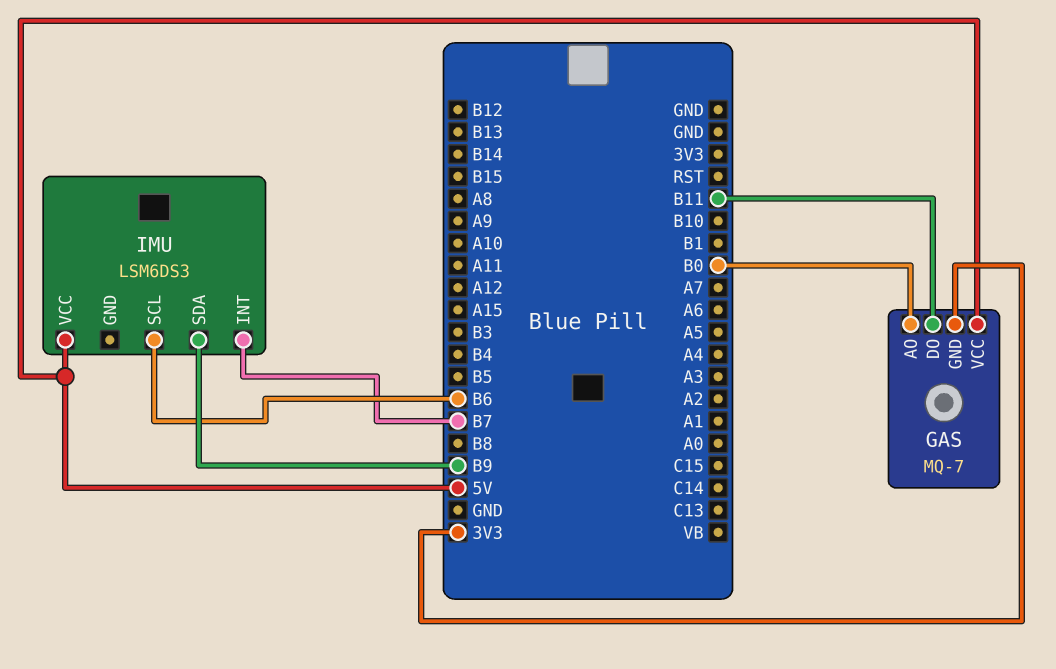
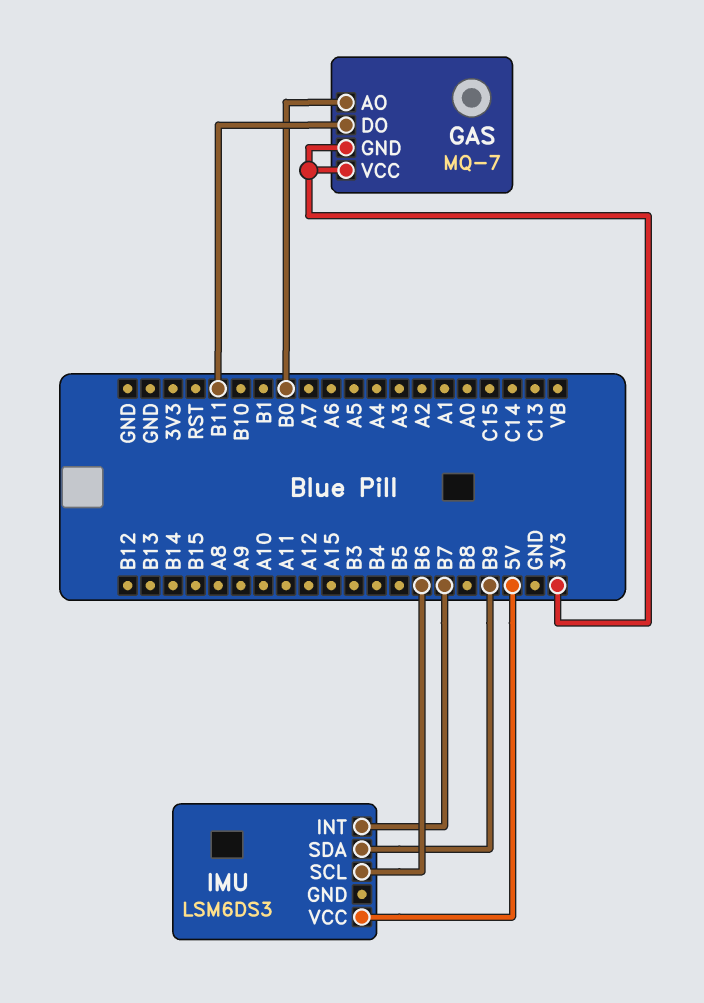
GAS pin VCC: 5V -> 3V3

